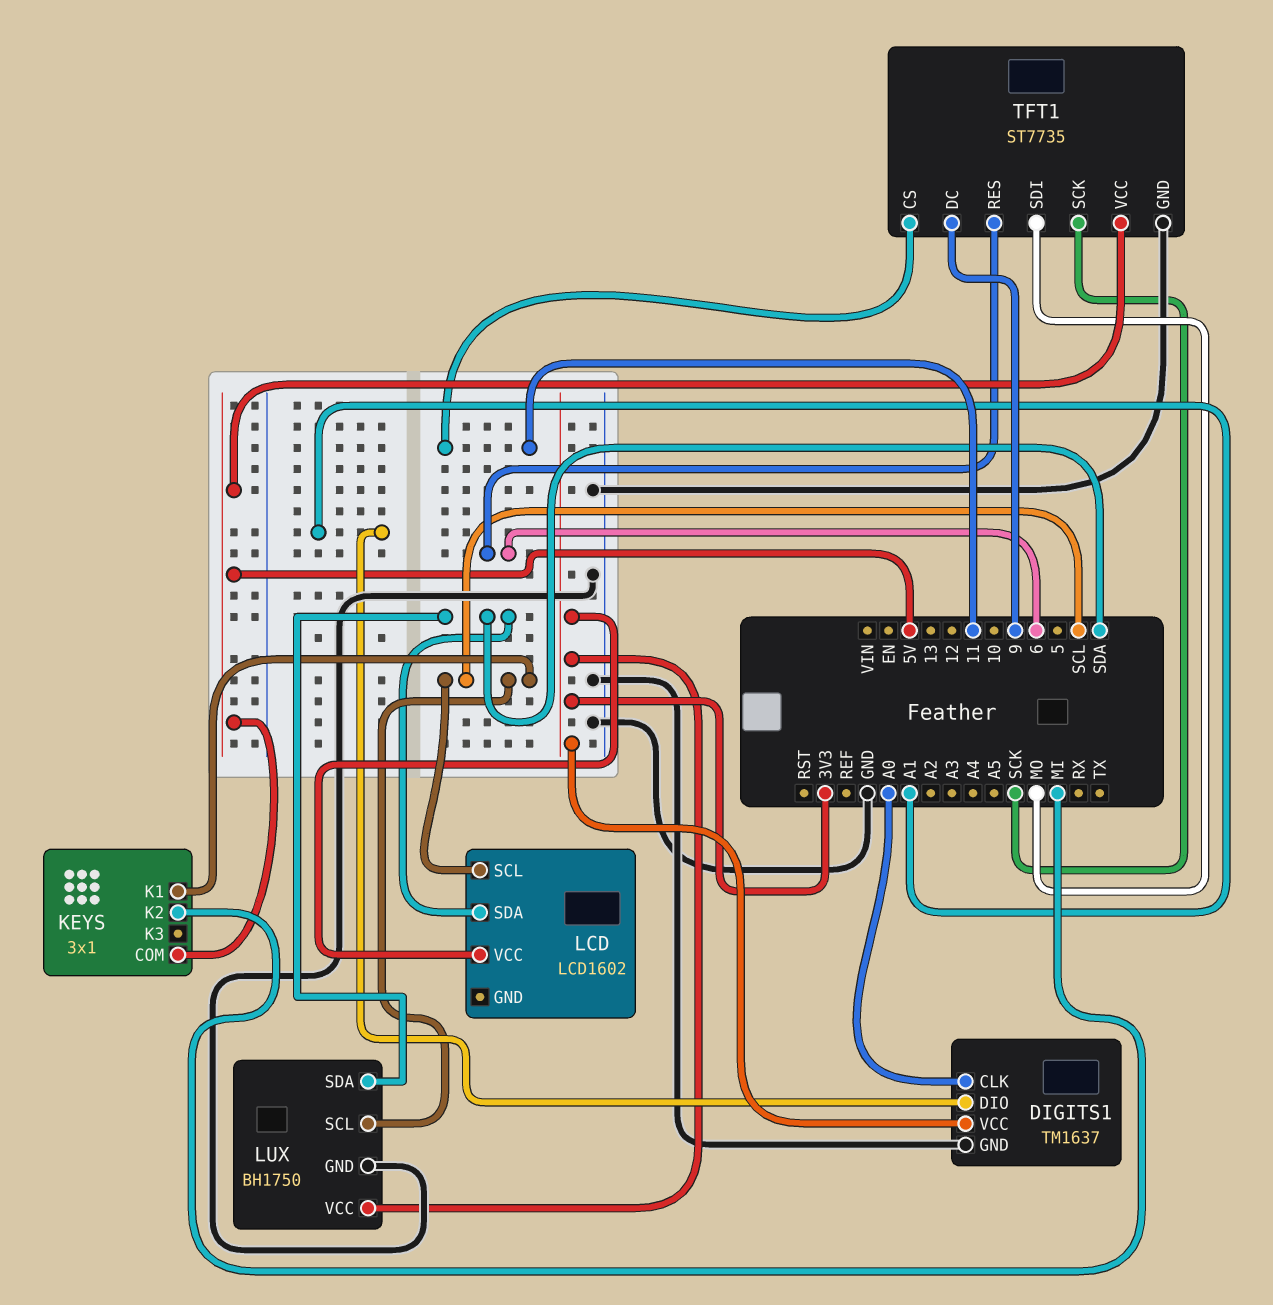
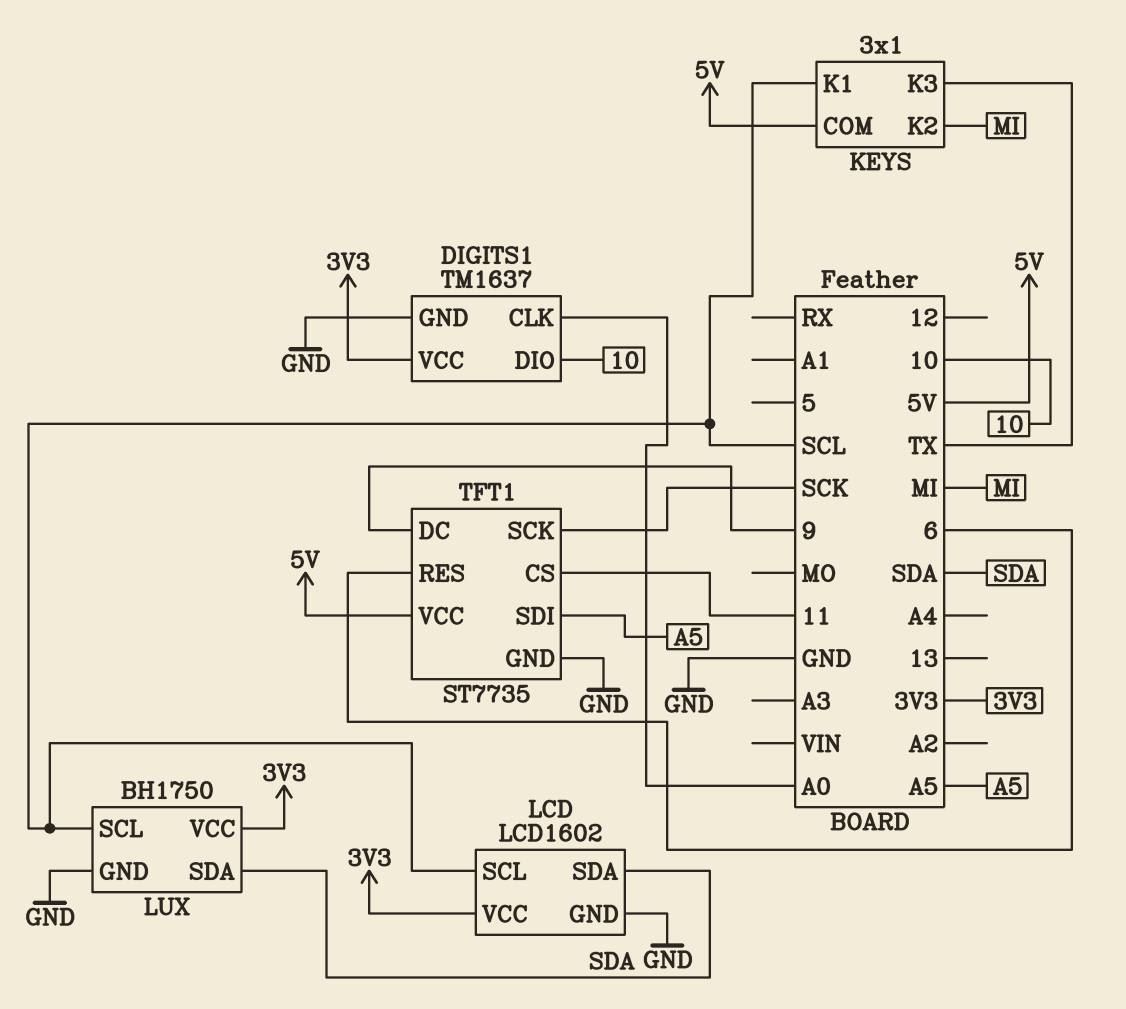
DIGITS1 pin DIO: A1 -> 10
KEYS pin K3: none -> TX
LCD pin GND: none -> GND
TFT1 pin SDI: MO -> A5

